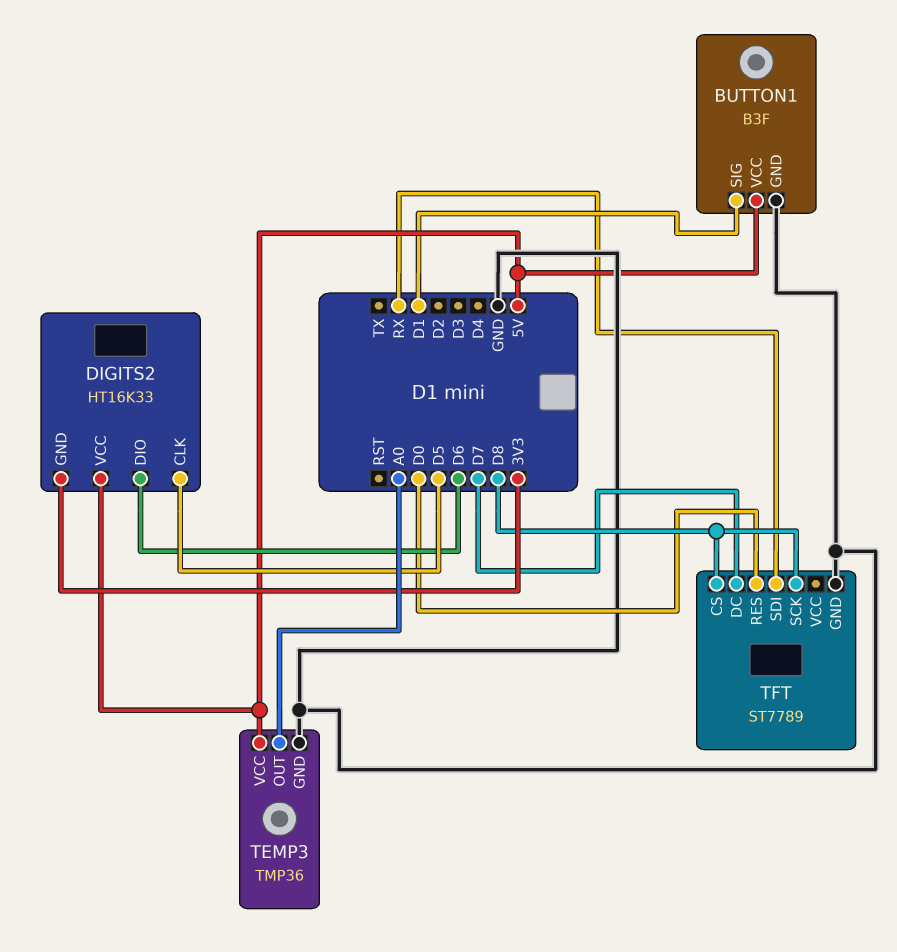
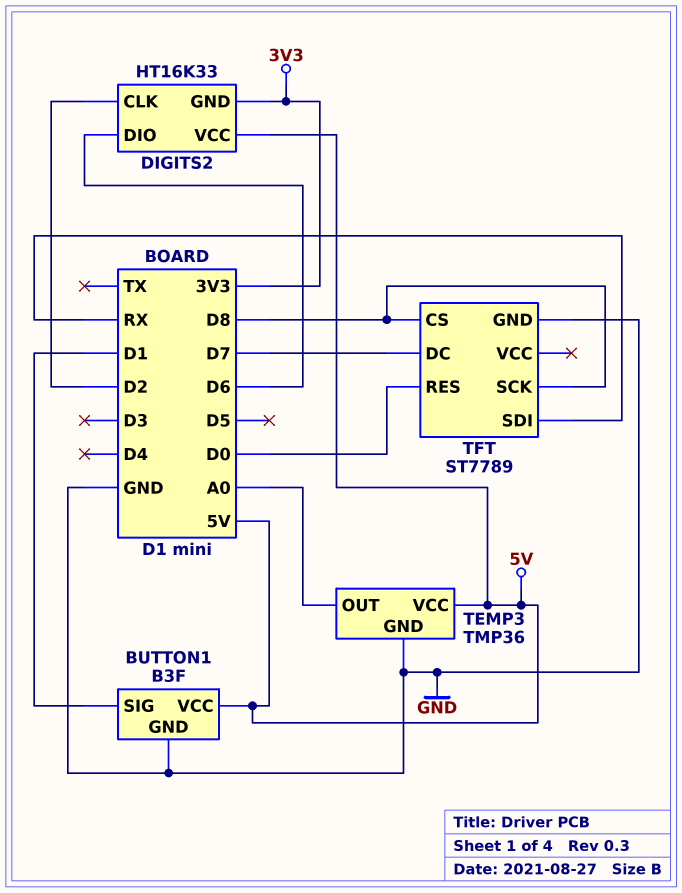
DIGITS2 pin CLK: D5 -> D2

